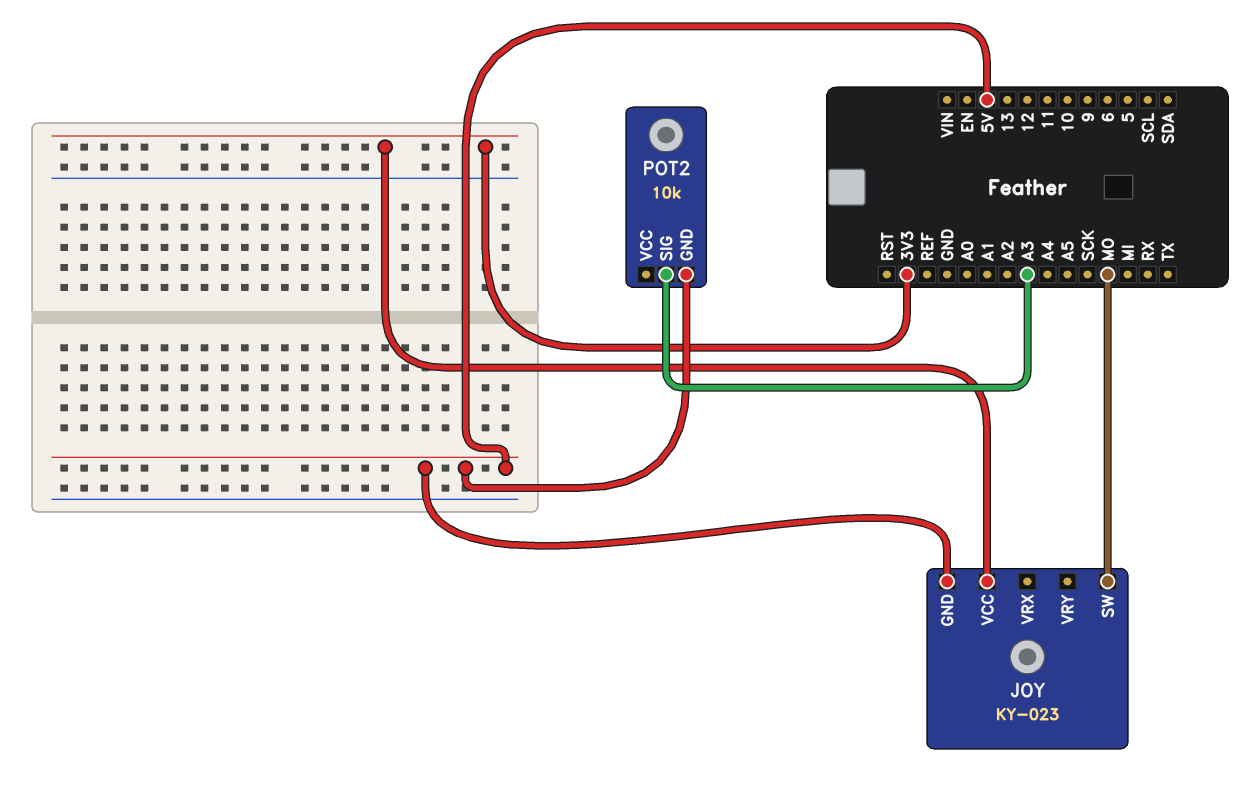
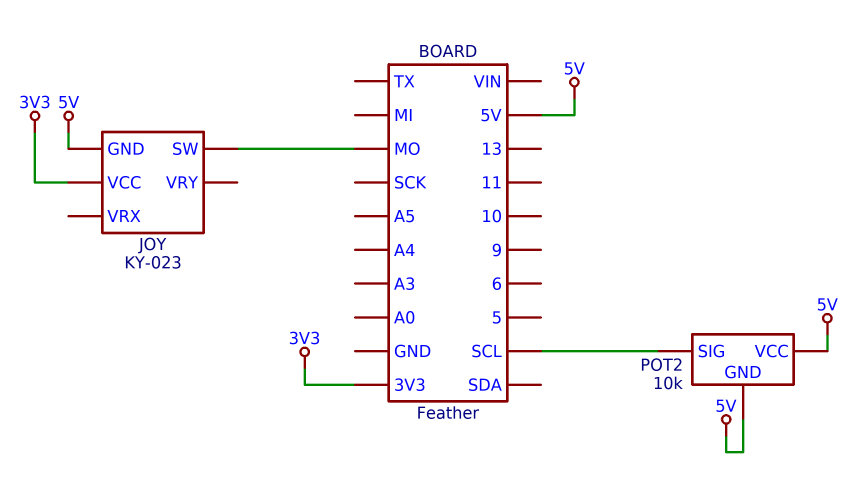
POT2 pin SIG: A3 -> SCL
POT2 pin VCC: none -> 5V

